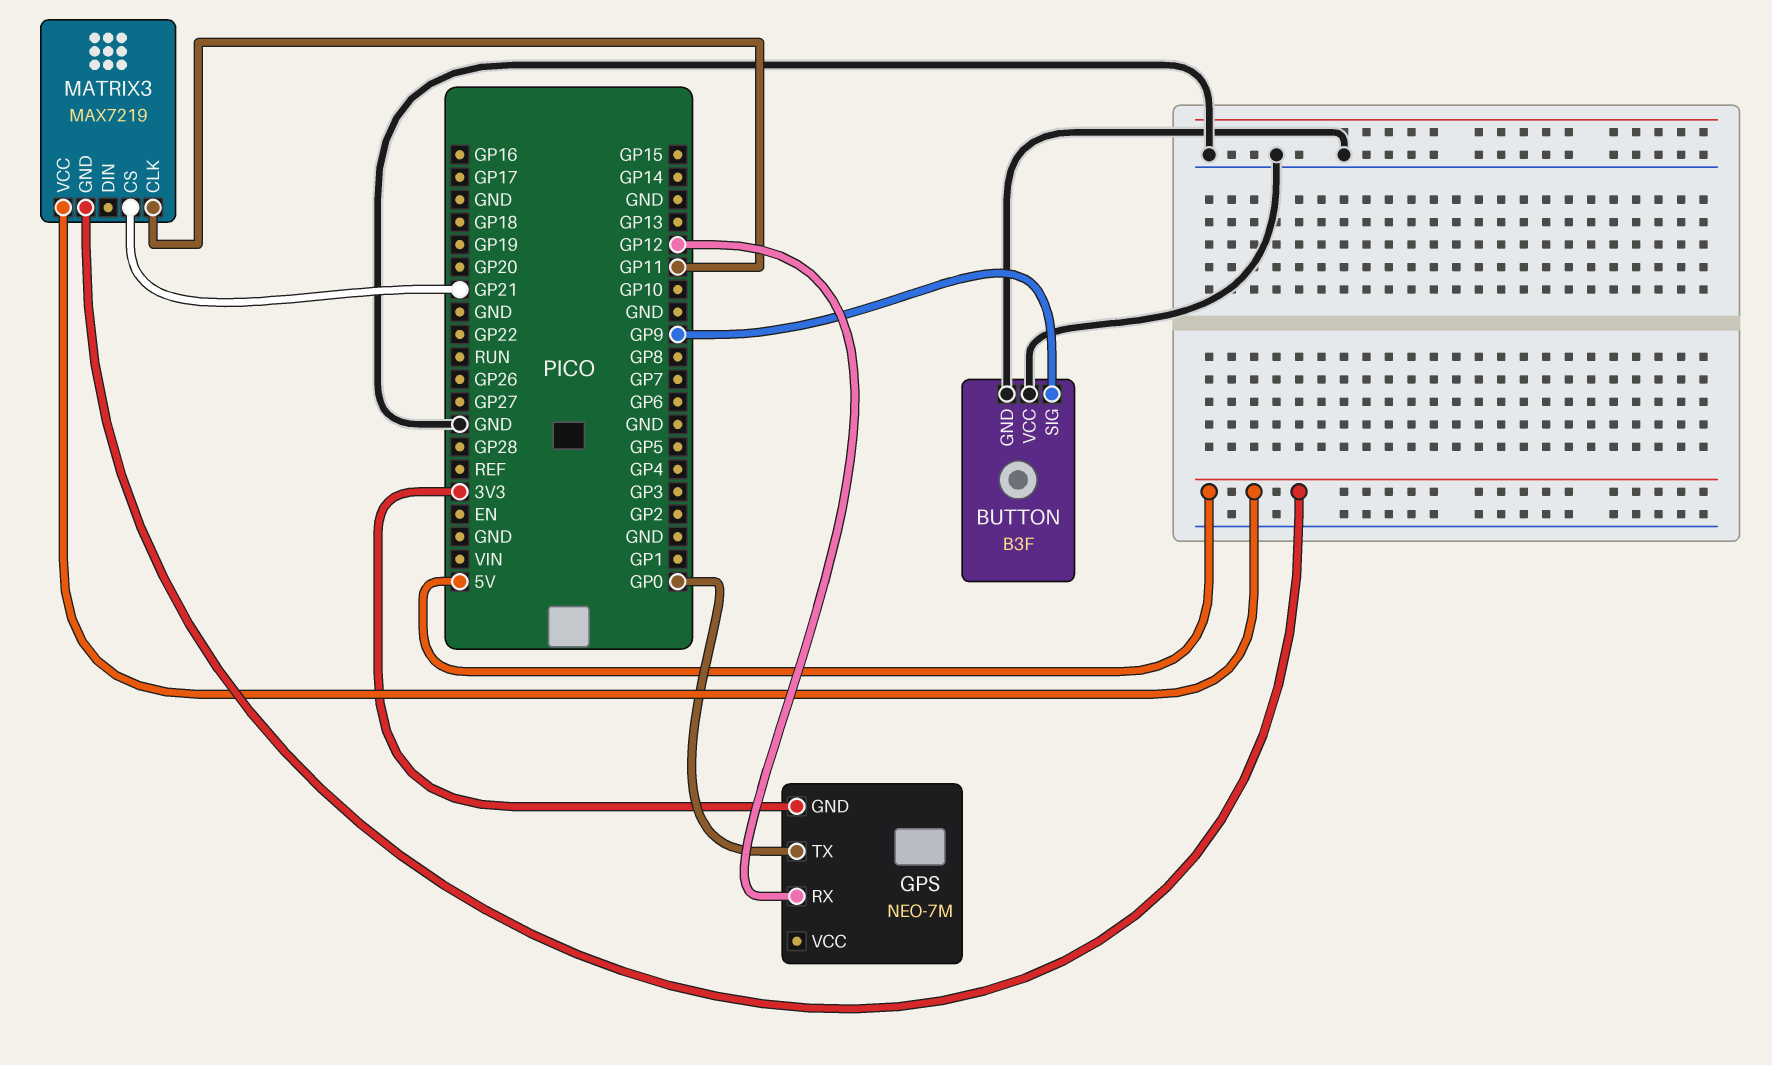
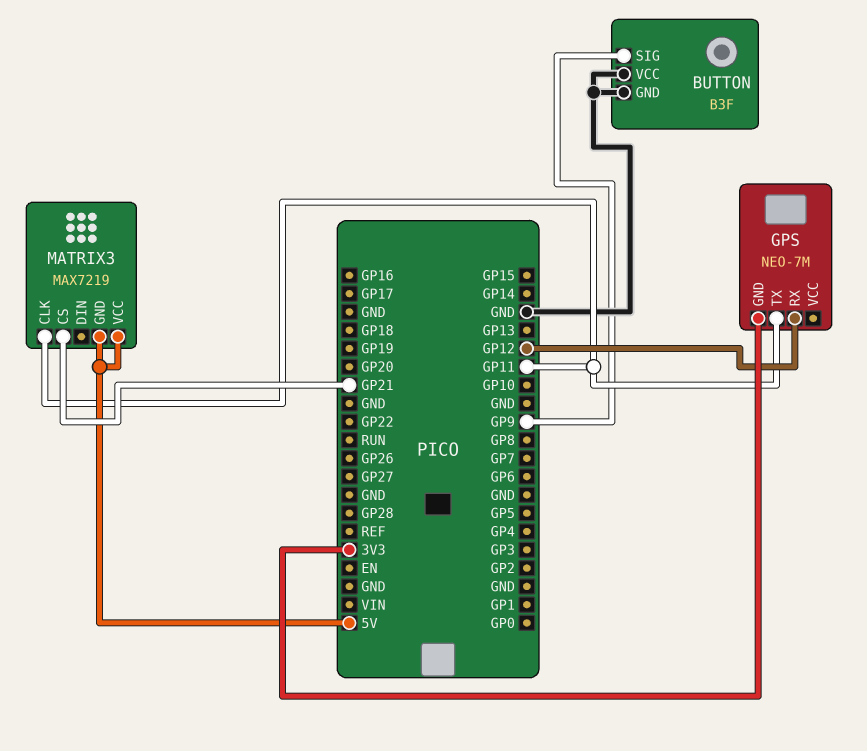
GPS pin TX: GP0 -> GP11

